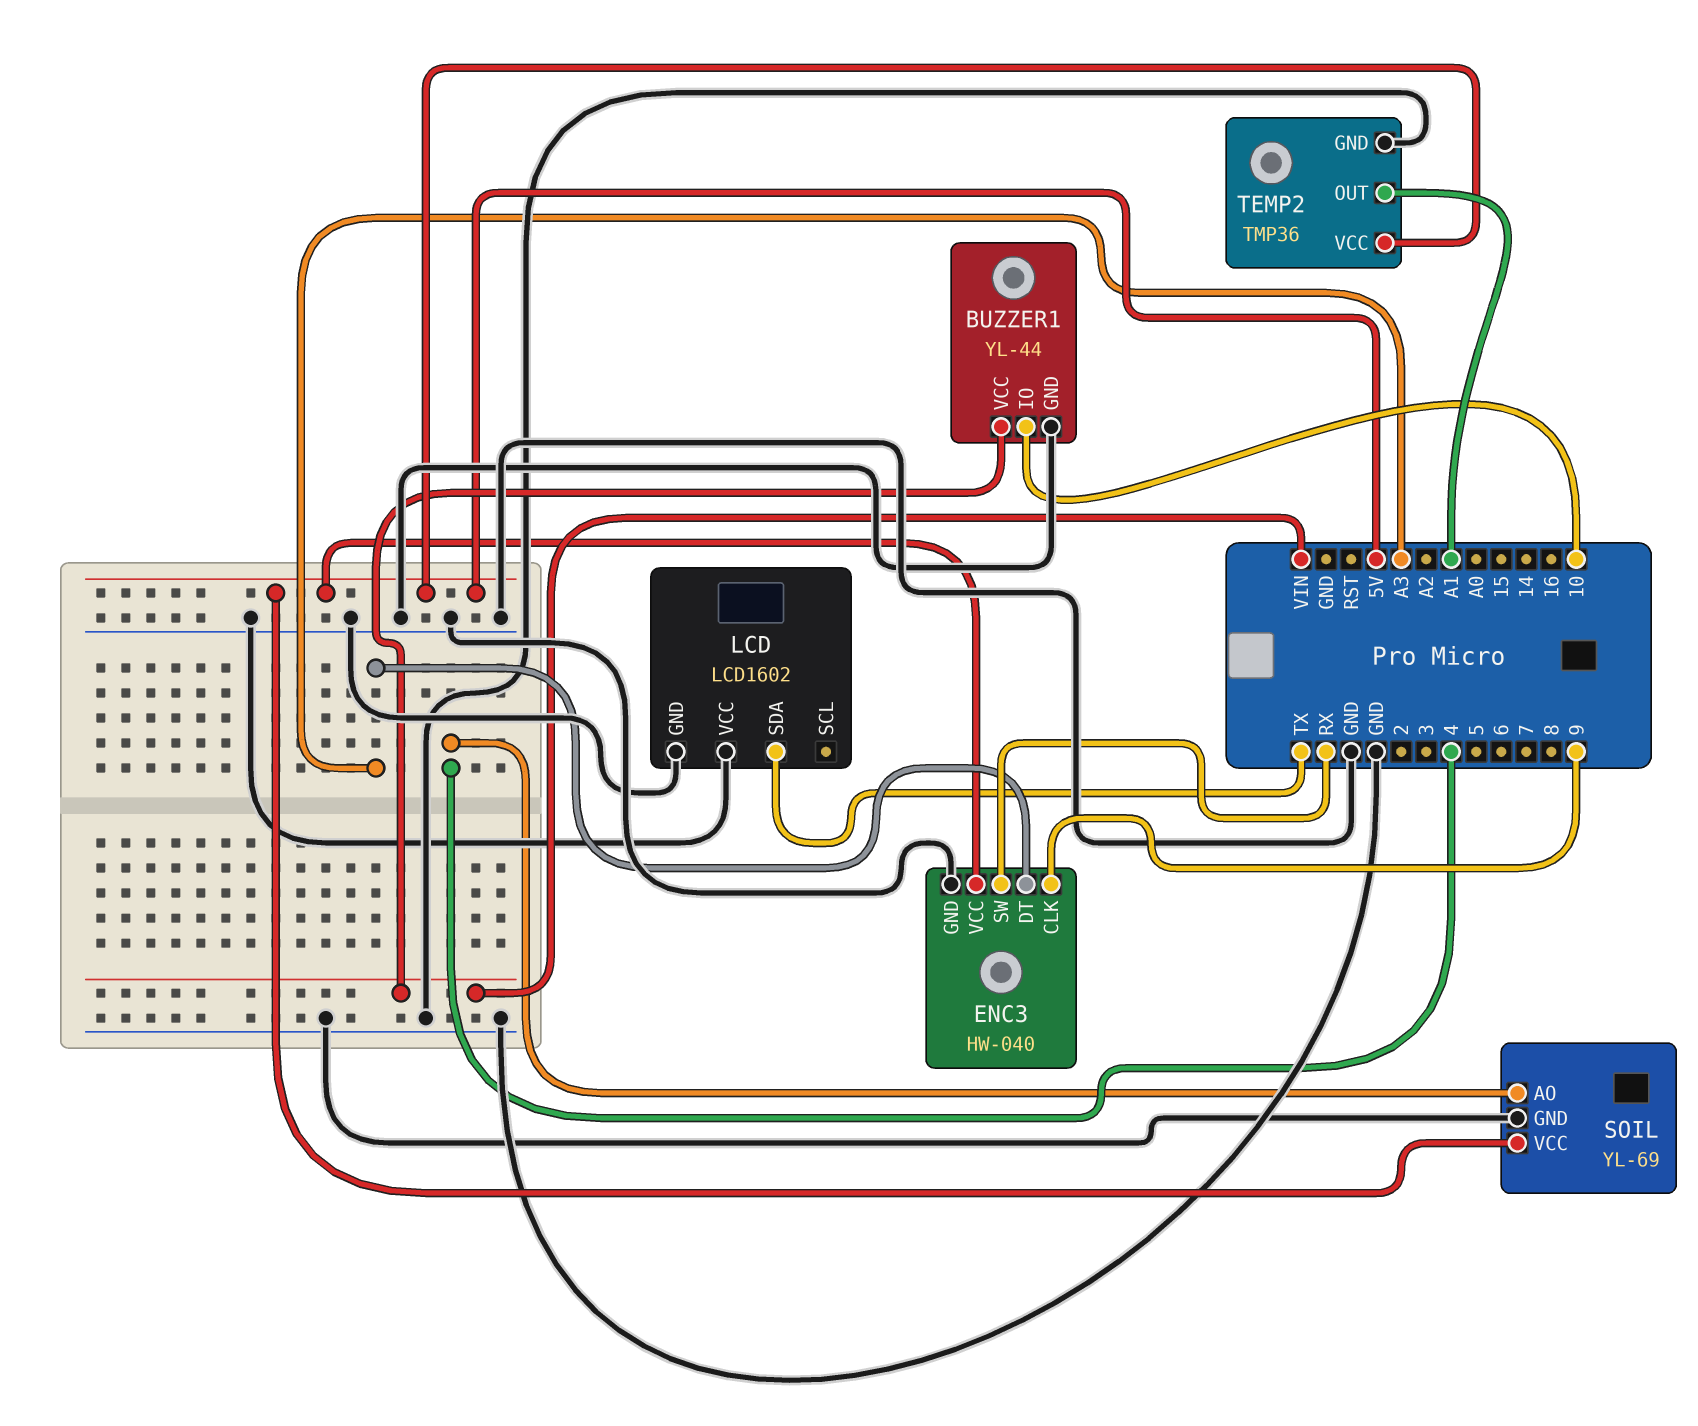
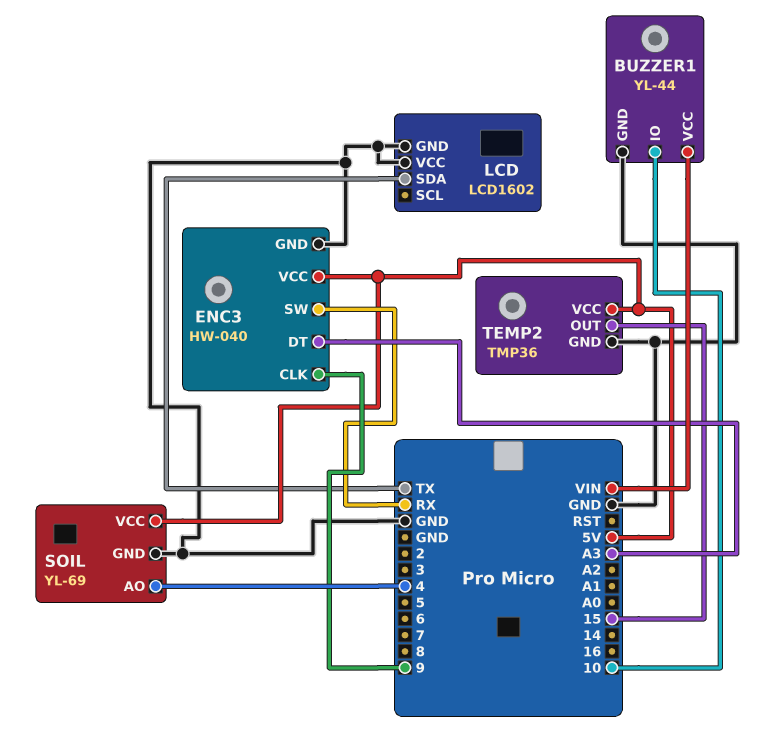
TEMP2 pin OUT: A1 -> 15

